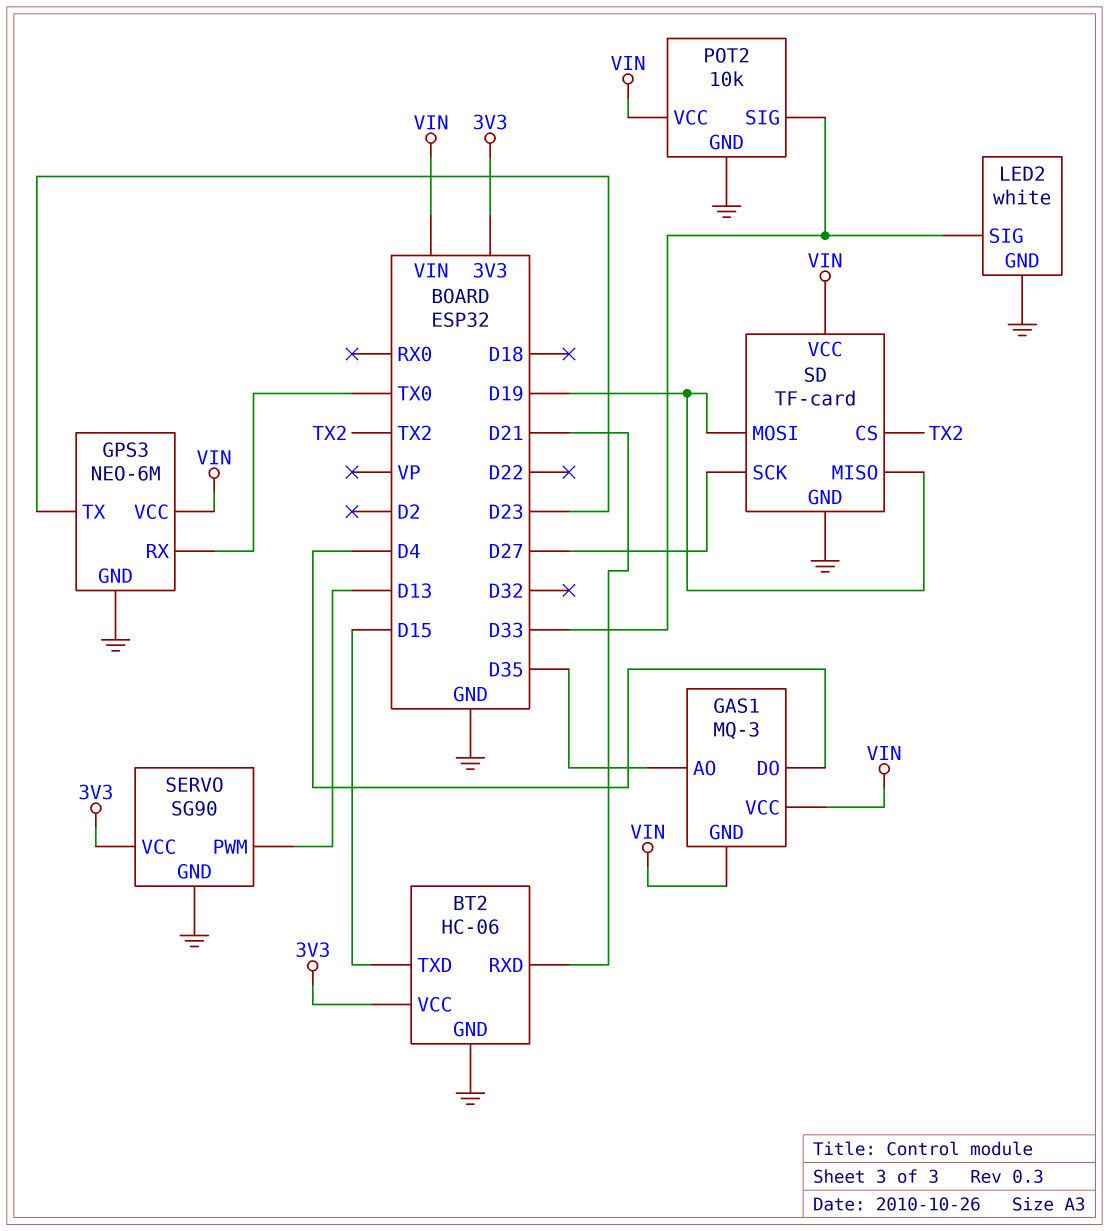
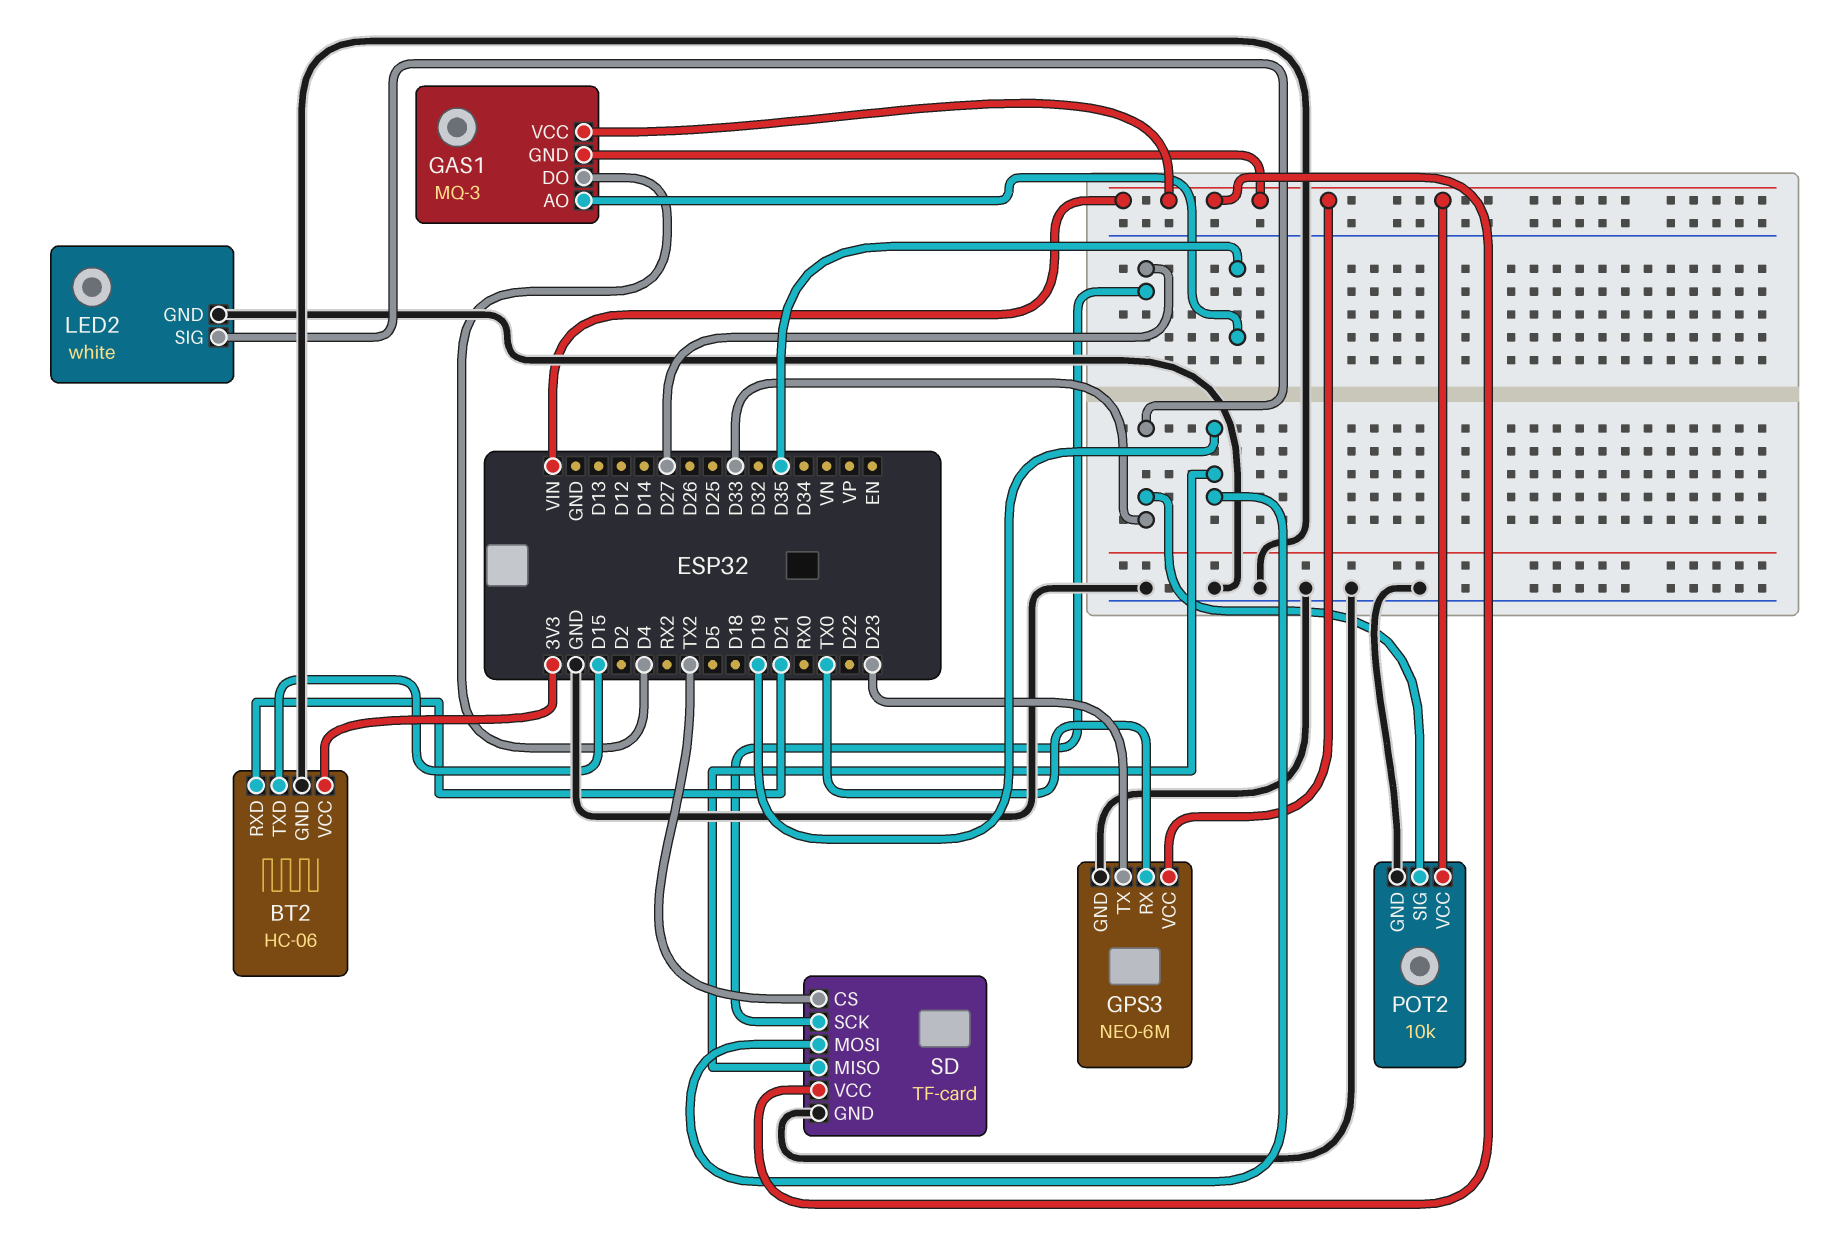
SERVO: SG90 -> none
SERVO pin GND: GND -> none
SERVO pin PWM: D13 -> none
SERVO pin VCC: 3V3 -> none

